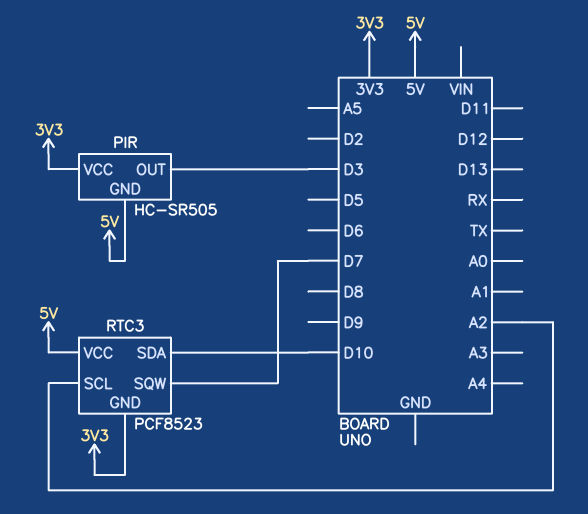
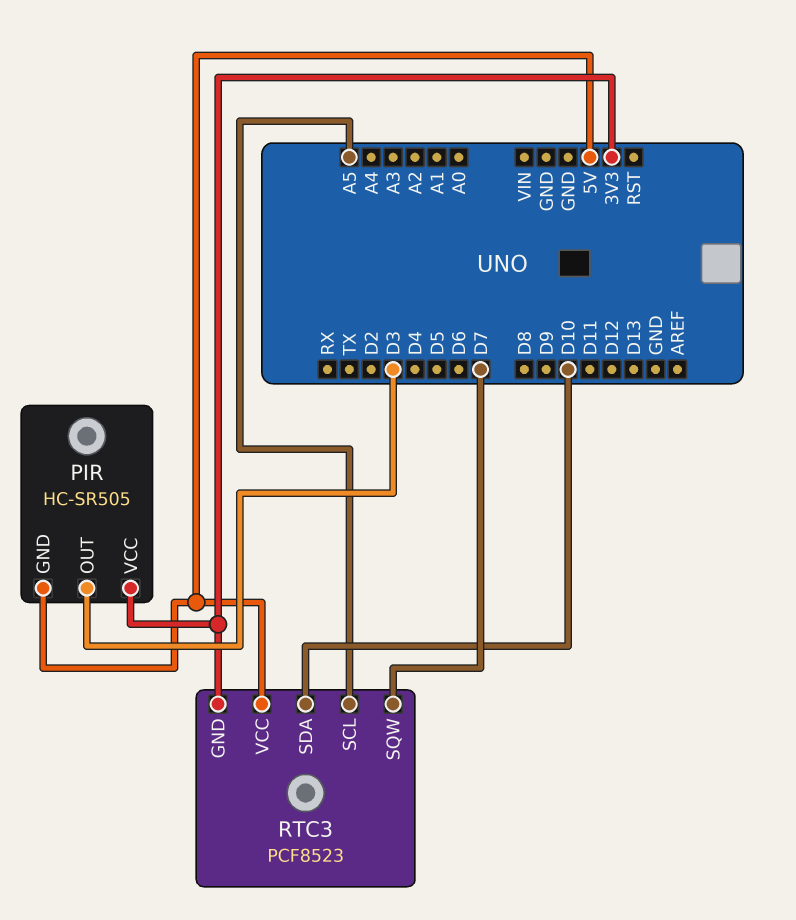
RTC3 pin SCL: A2 -> A5

